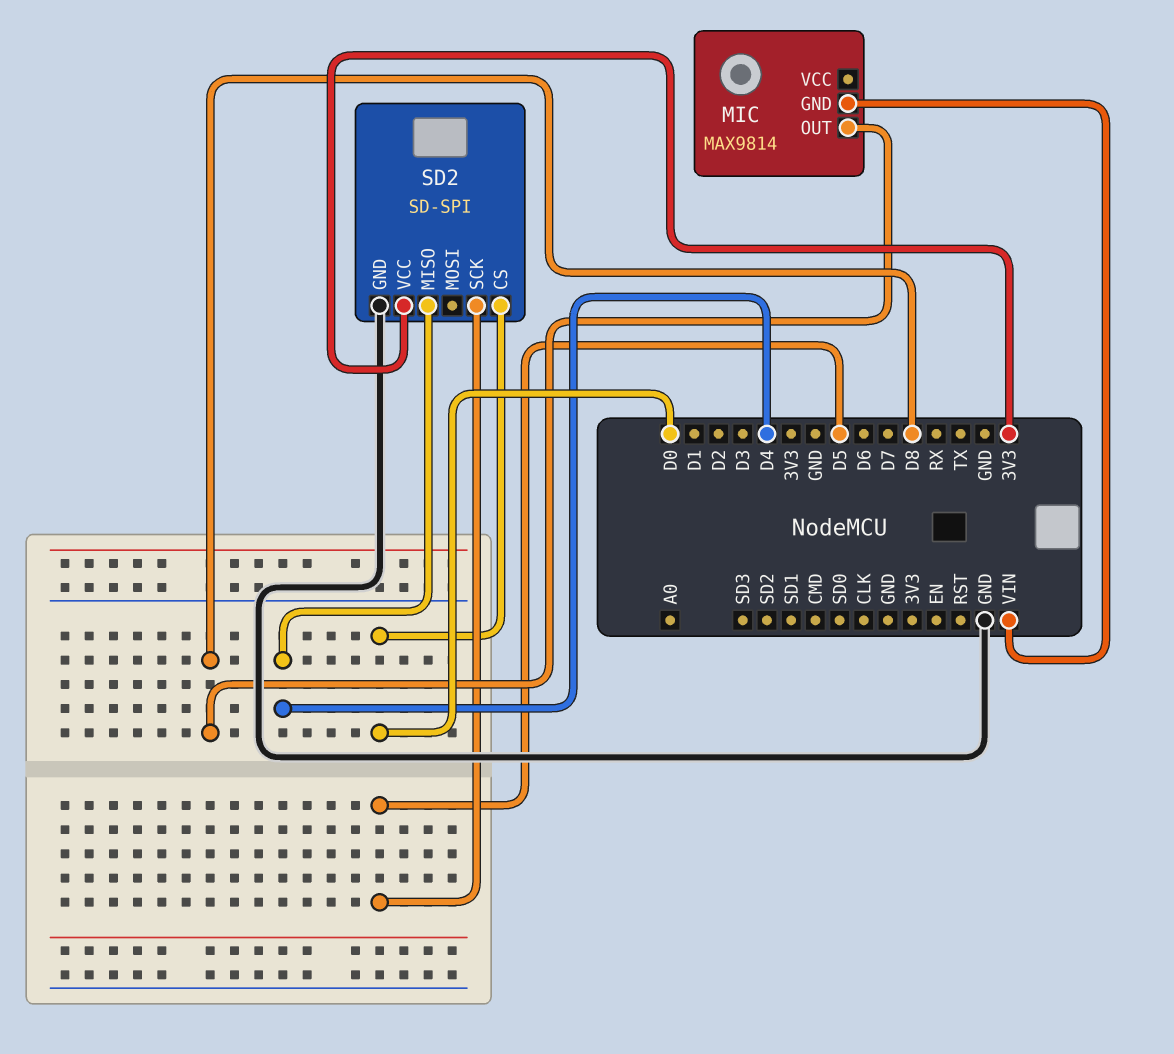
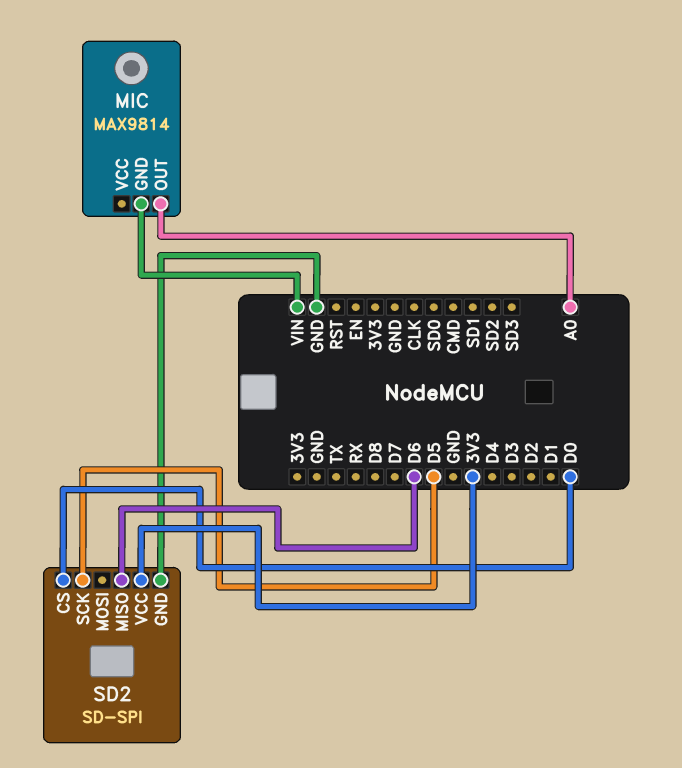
MIC pin OUT: D8 -> A0
SD2 pin MISO: D4 -> D6

